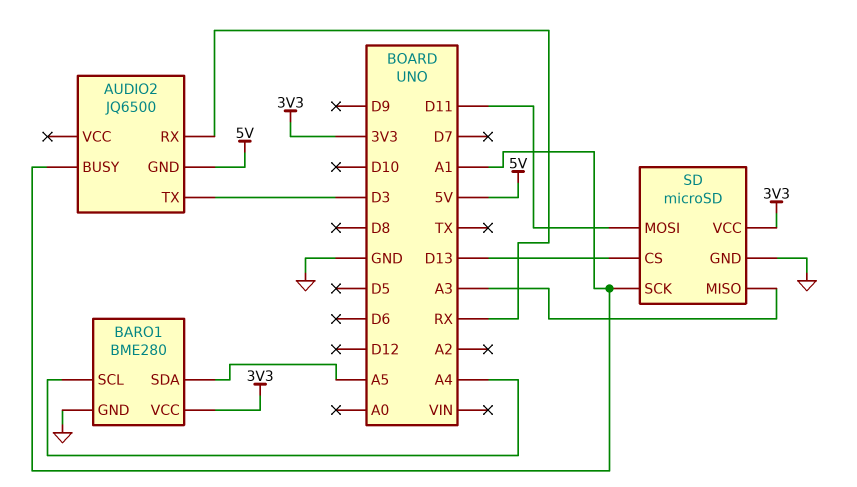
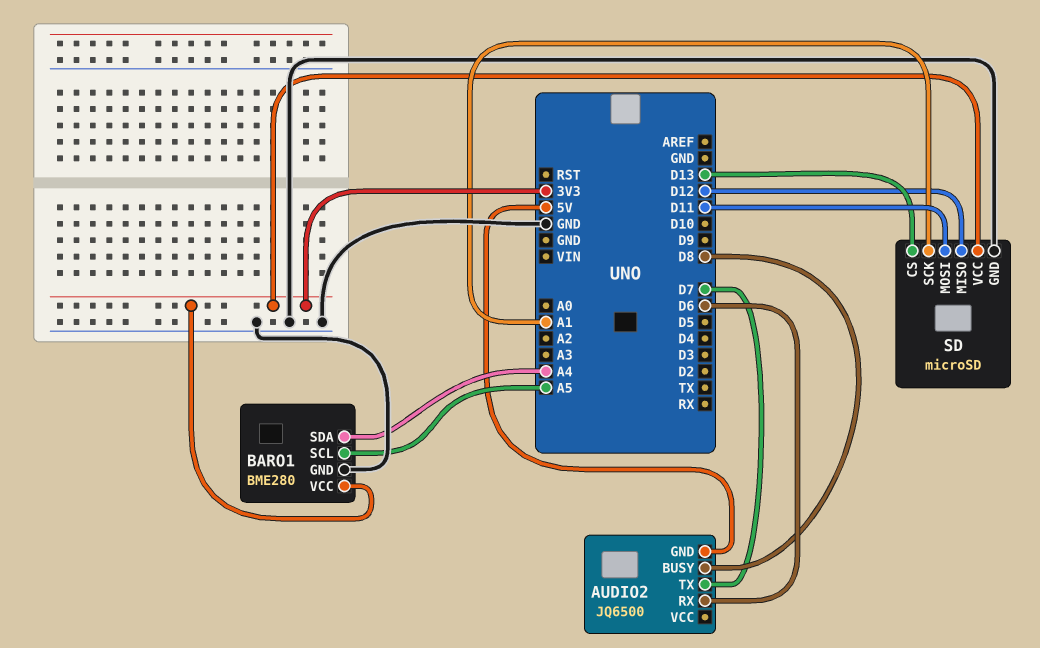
AUDIO2 pin BUSY: A1 -> D8
AUDIO2 pin RX: RX -> D6
AUDIO2 pin TX: D3 -> D7
BARO1 pin SCL: A4 -> A5
BARO1 pin SDA: A5 -> A4
SD pin MISO: A3 -> D12

